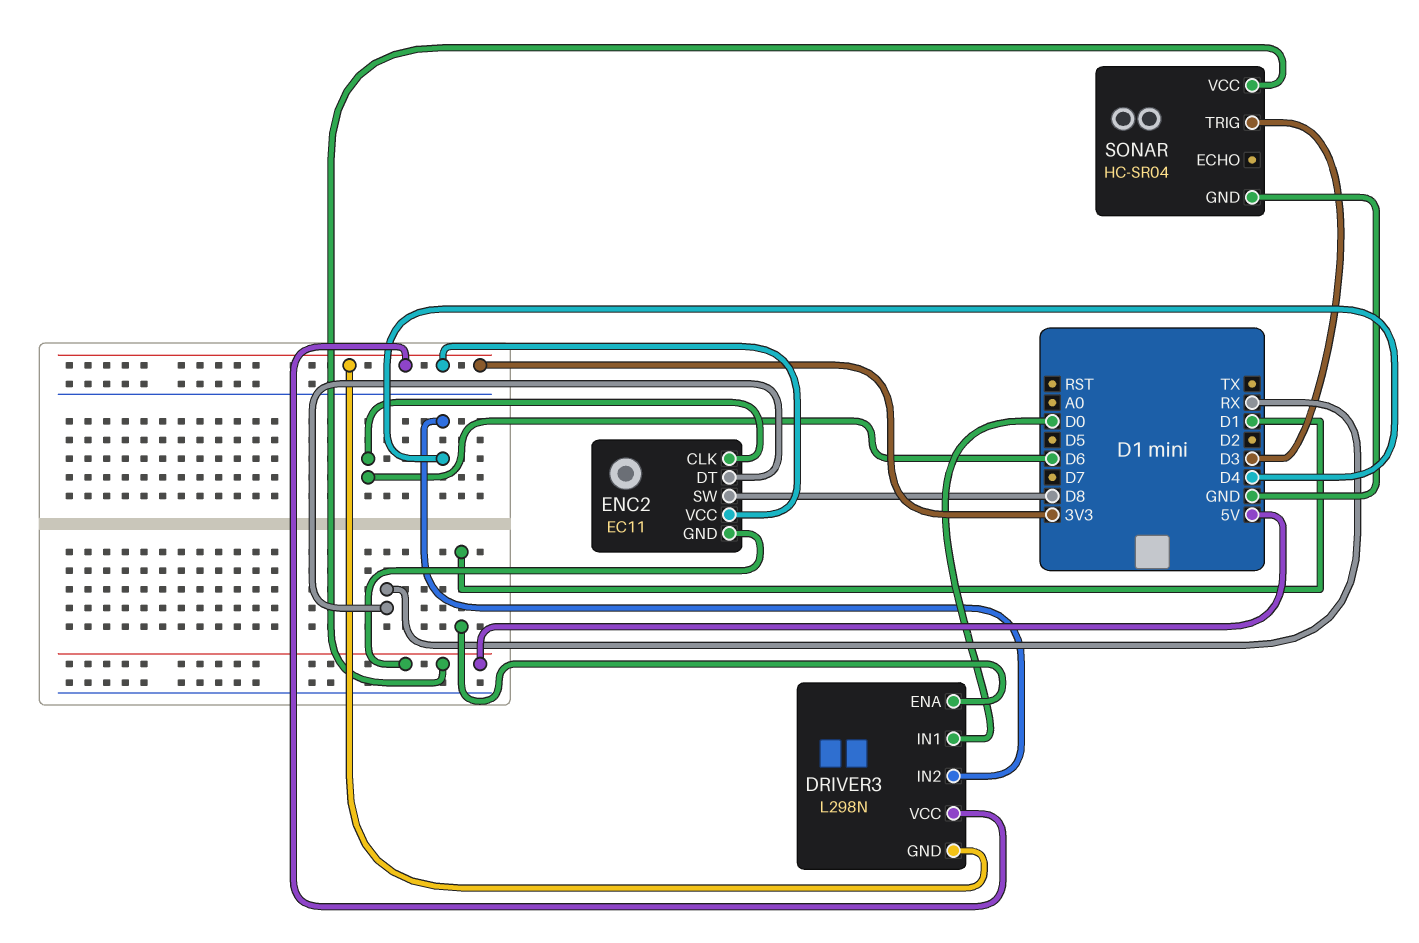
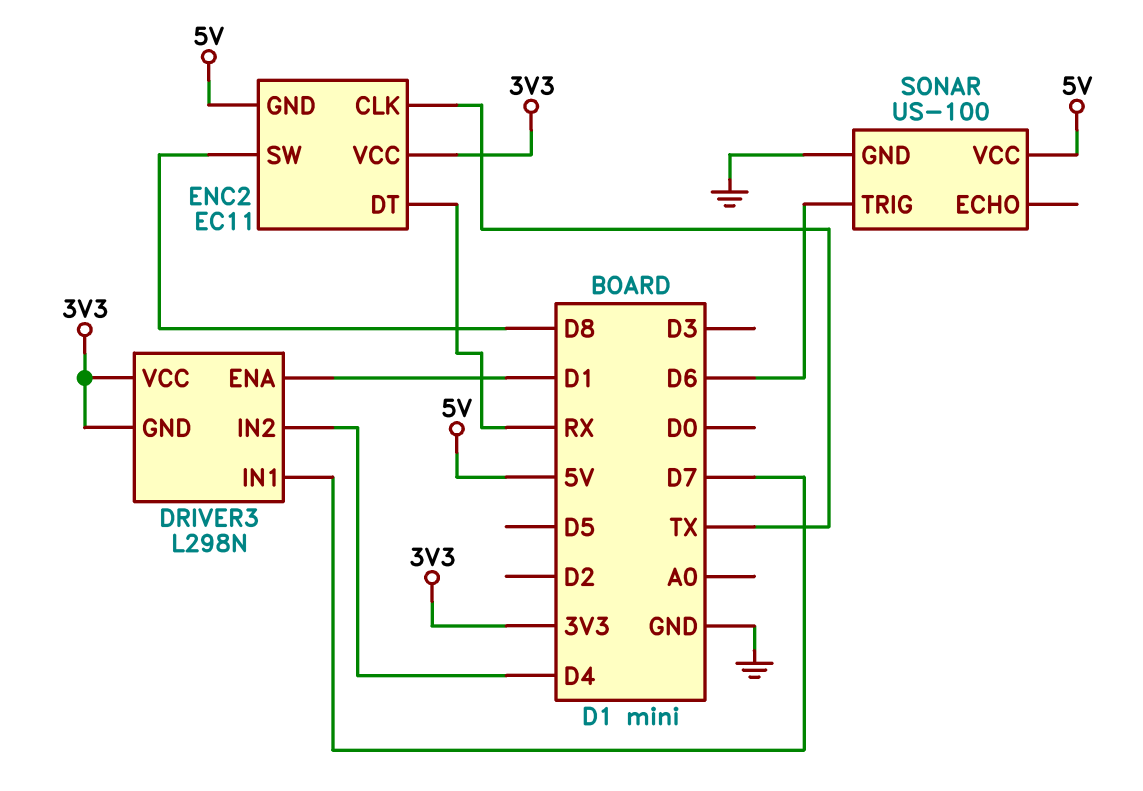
DRIVER3 pin IN1: D0 -> D7
ENC2 pin CLK: D6 -> TX
SONAR: HC-SR04 -> US-100
SONAR pin TRIG: D3 -> D6

